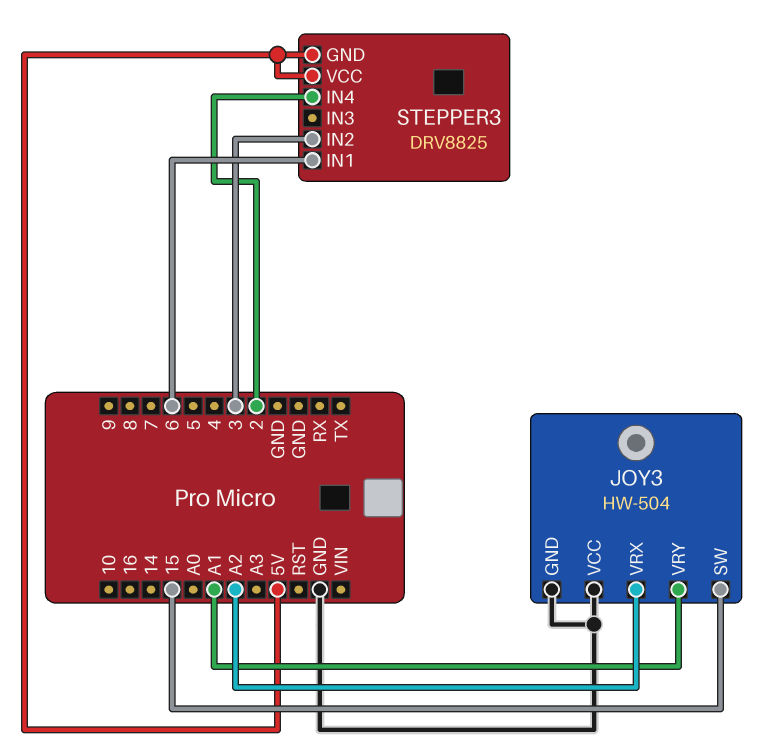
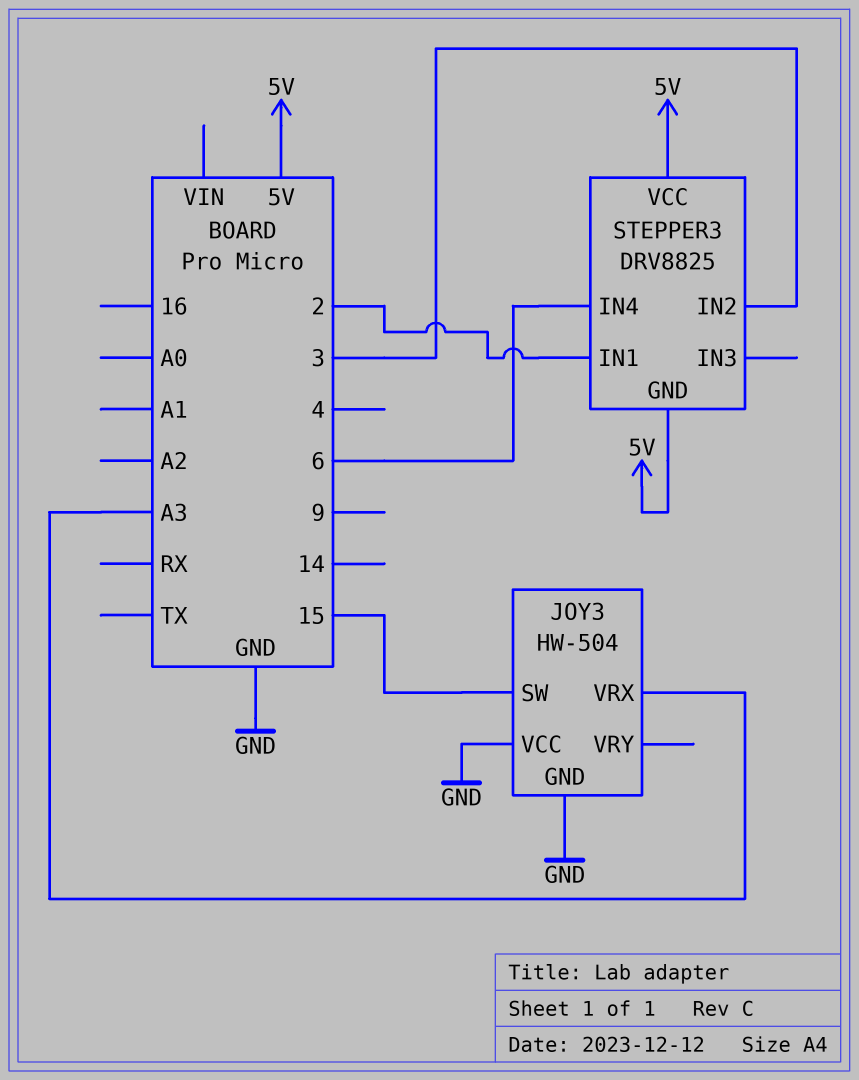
JOY3 pin VRX: A2 -> A3
JOY3 pin VRY: A1 -> none
STEPPER3 pin IN1: 6 -> 2
STEPPER3 pin IN4: 2 -> 6

